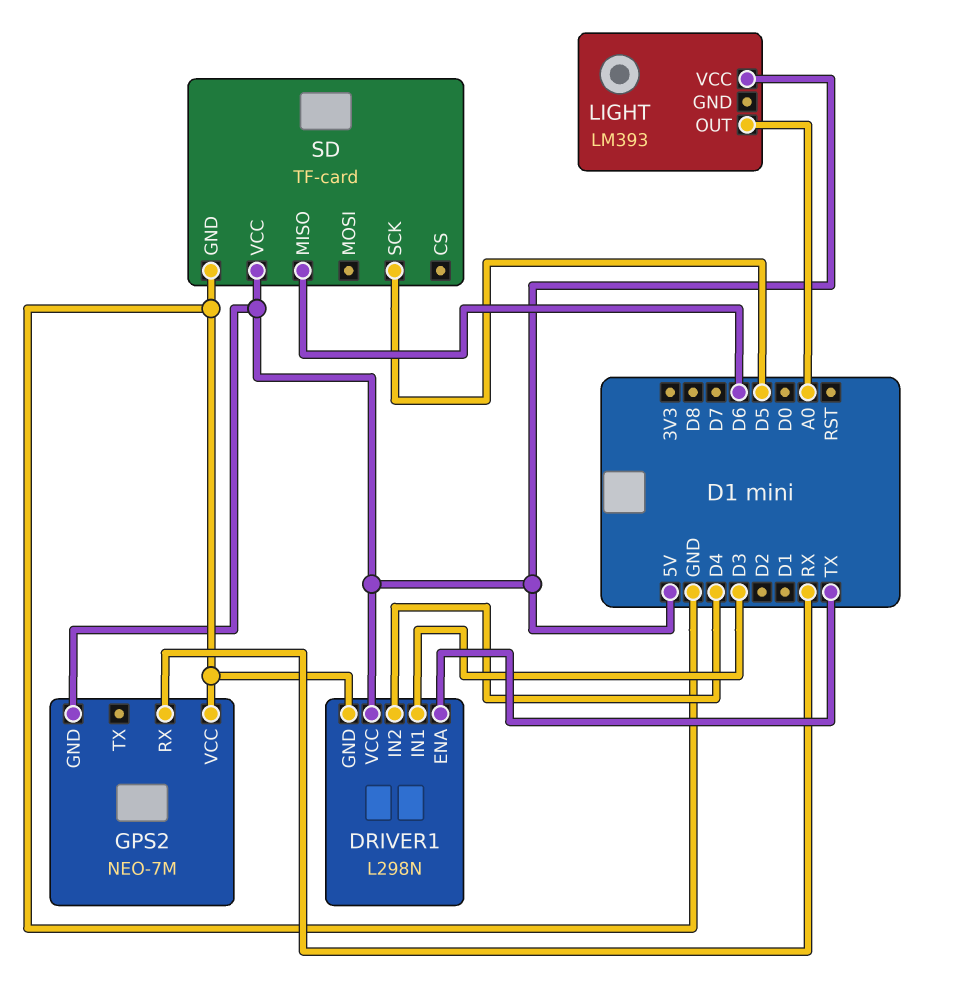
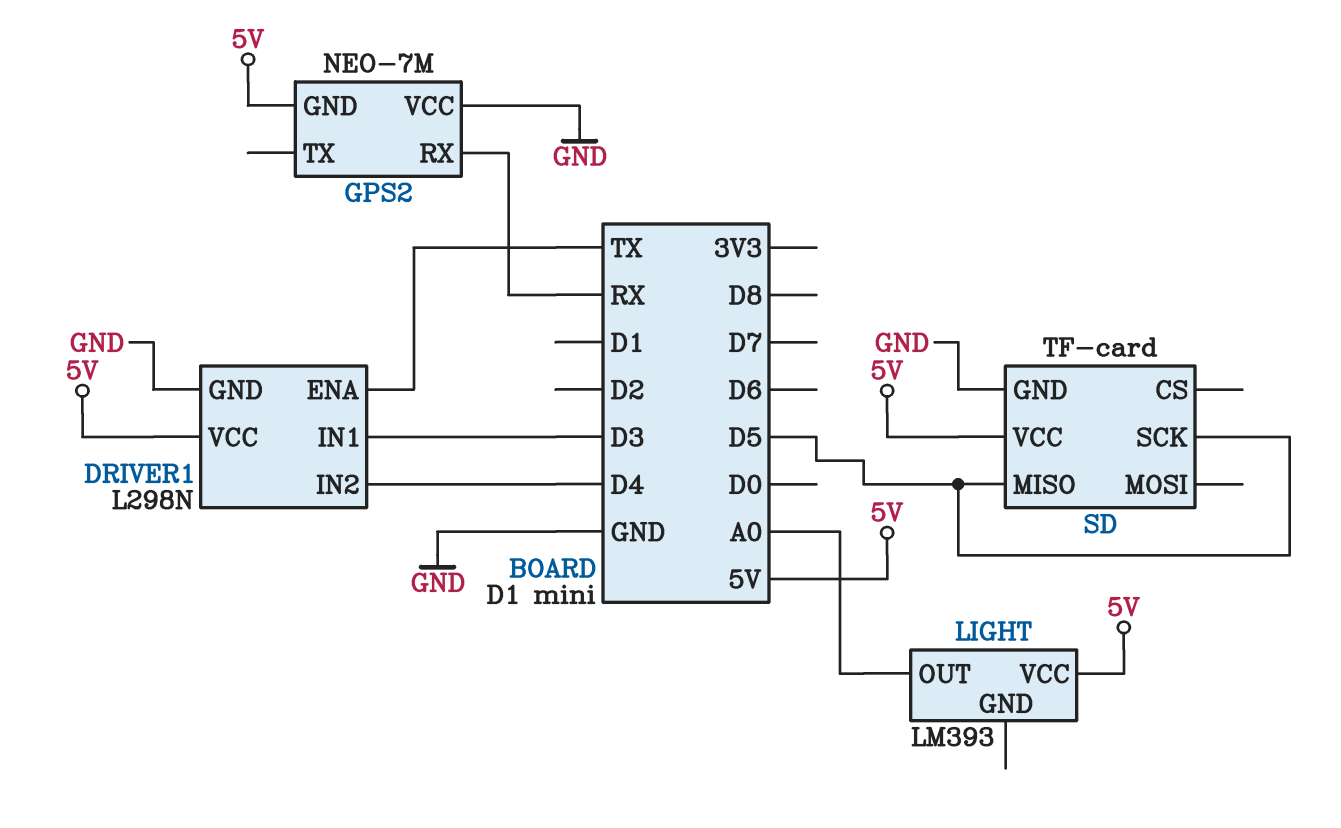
SD pin MISO: D6 -> D5

